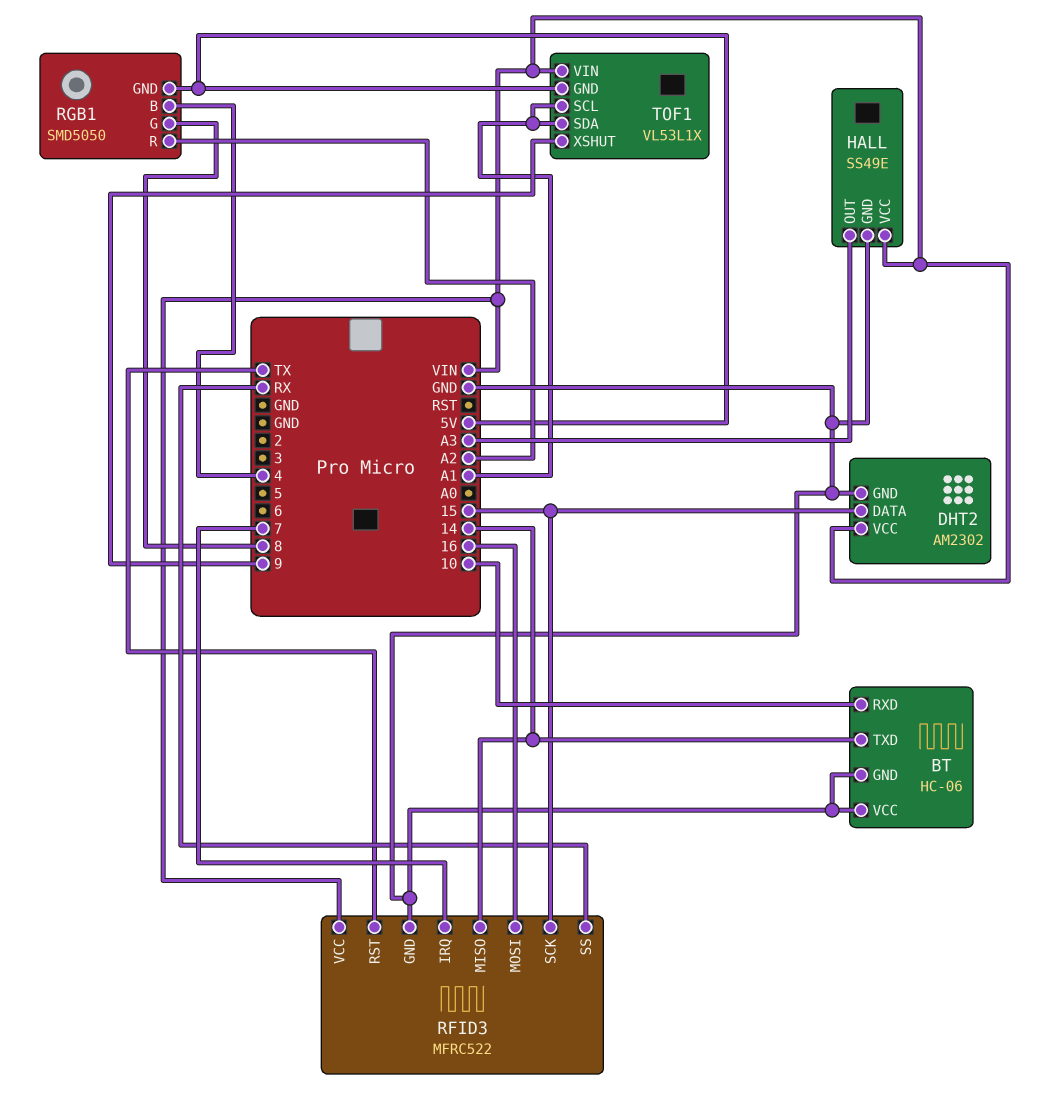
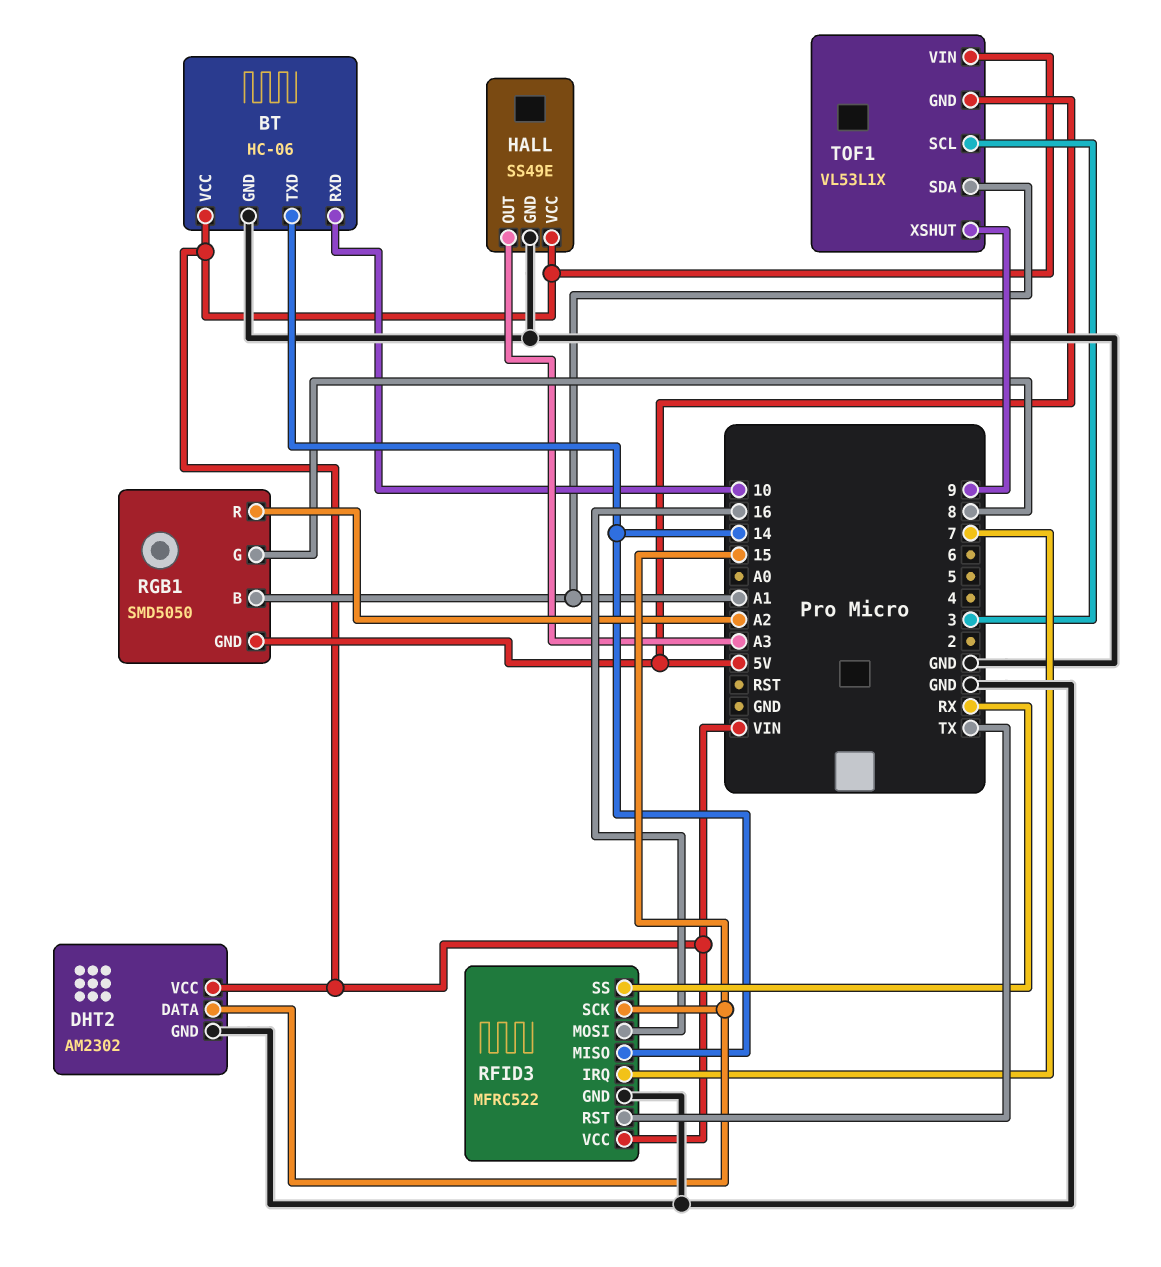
BT pin VCC: GND -> VIN
RGB1 pin B: 4 -> A1
TOF1 pin SCL: A1 -> 3

